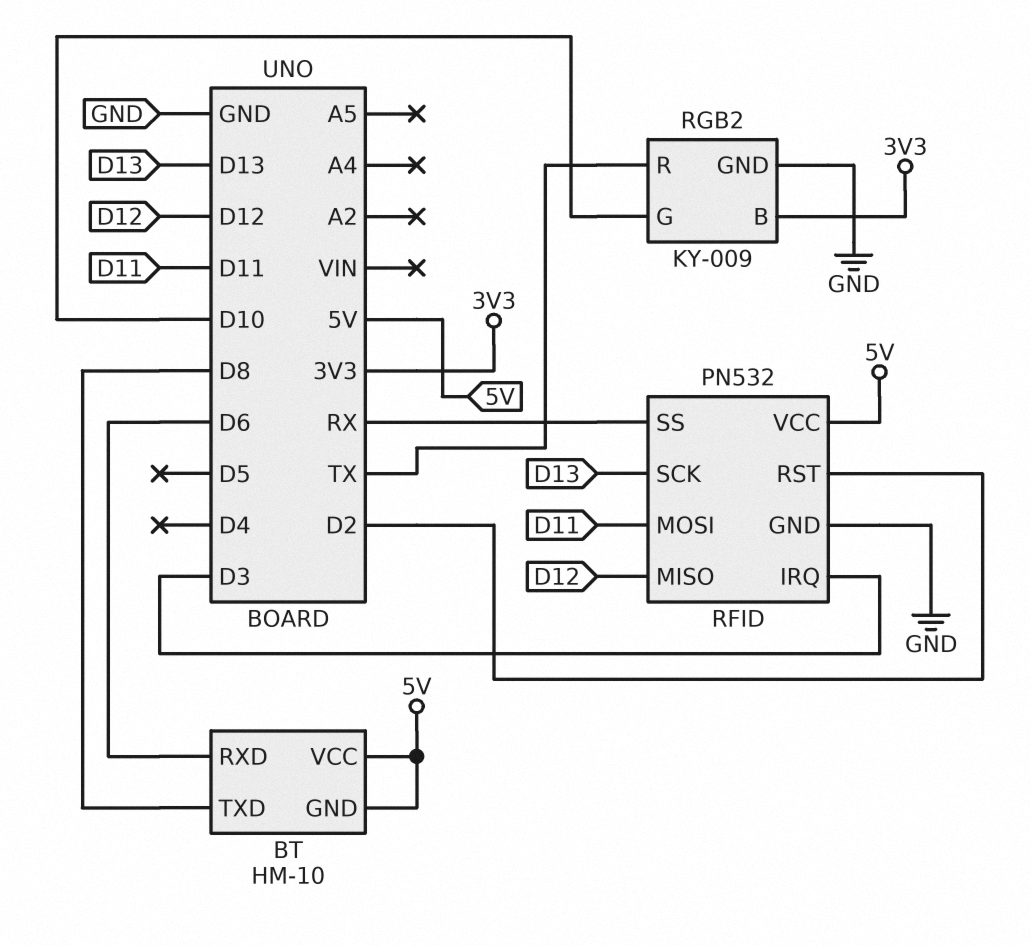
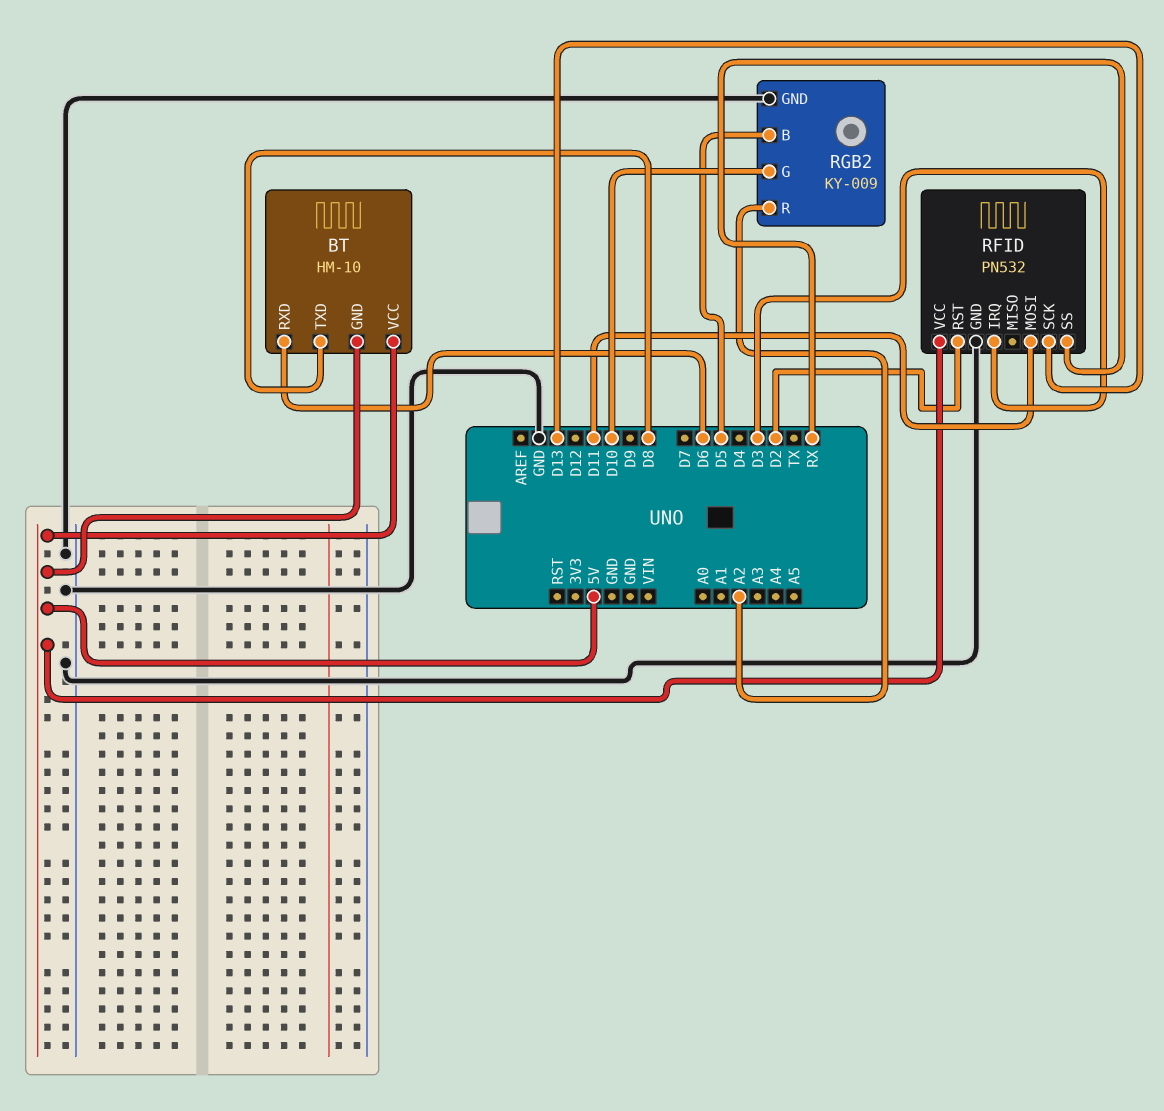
RFID pin MISO: D12 -> none
RGB2 pin B: 3V3 -> D5
RGB2 pin R: TX -> A2

